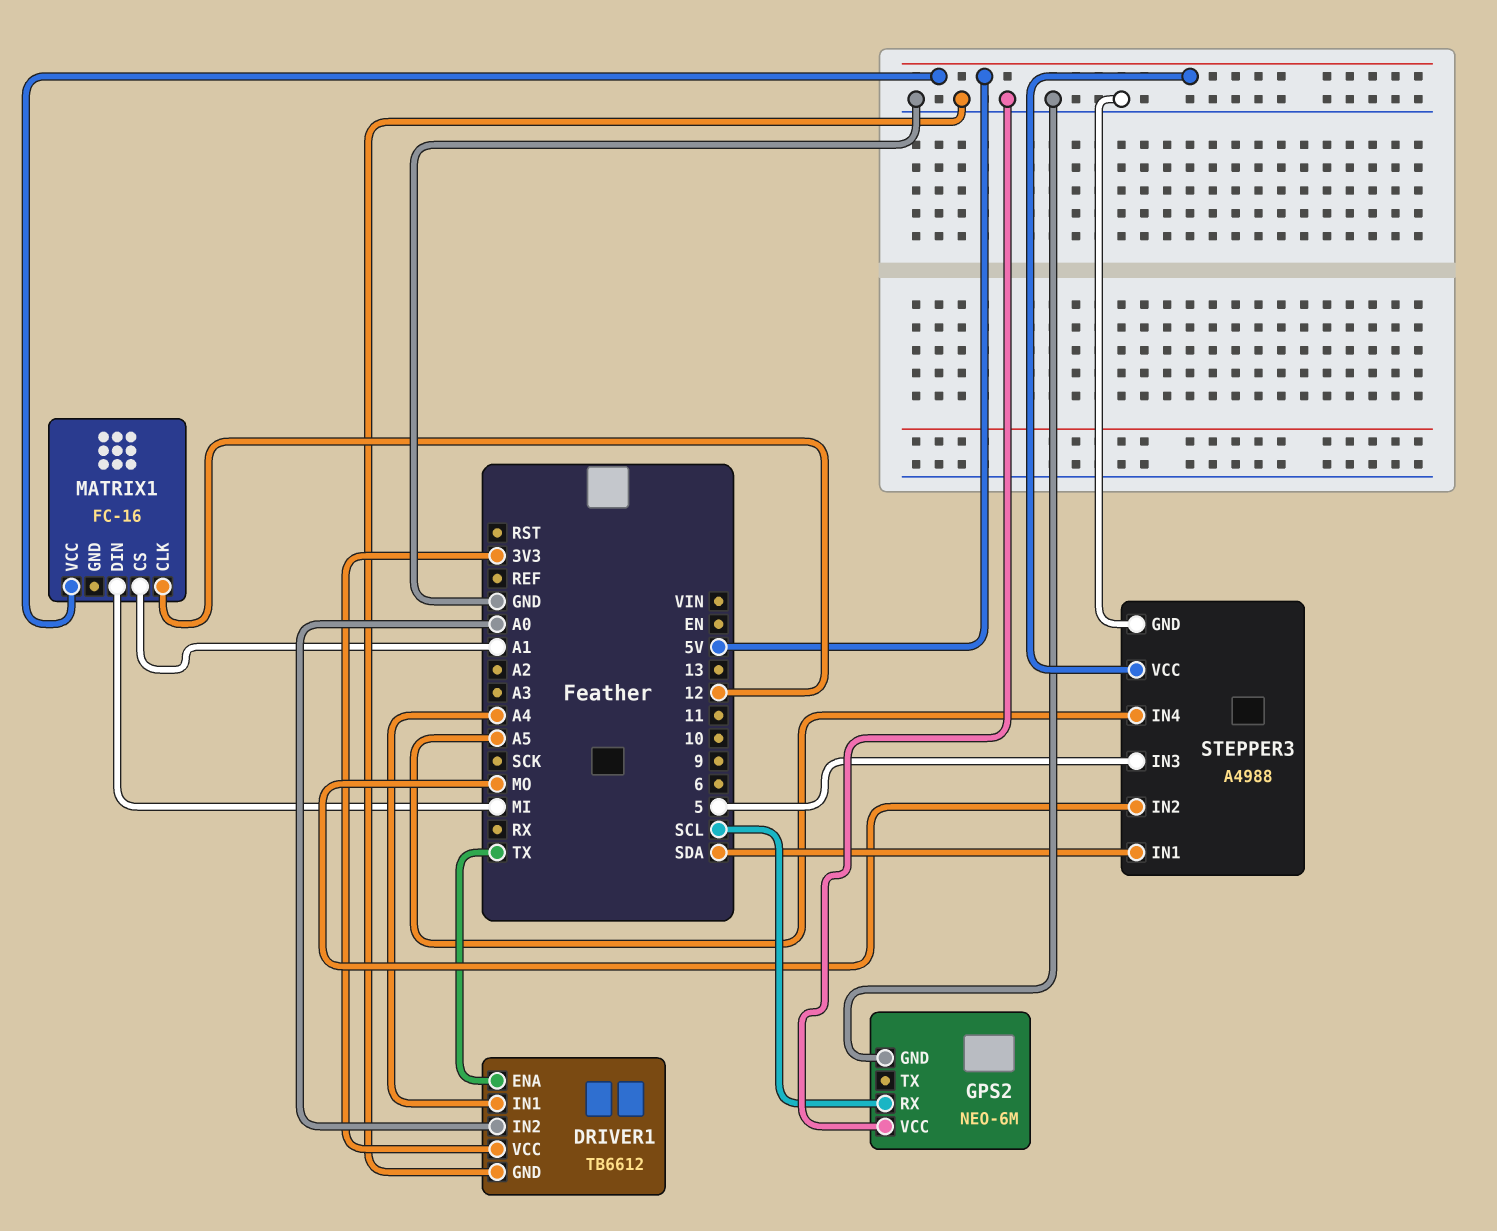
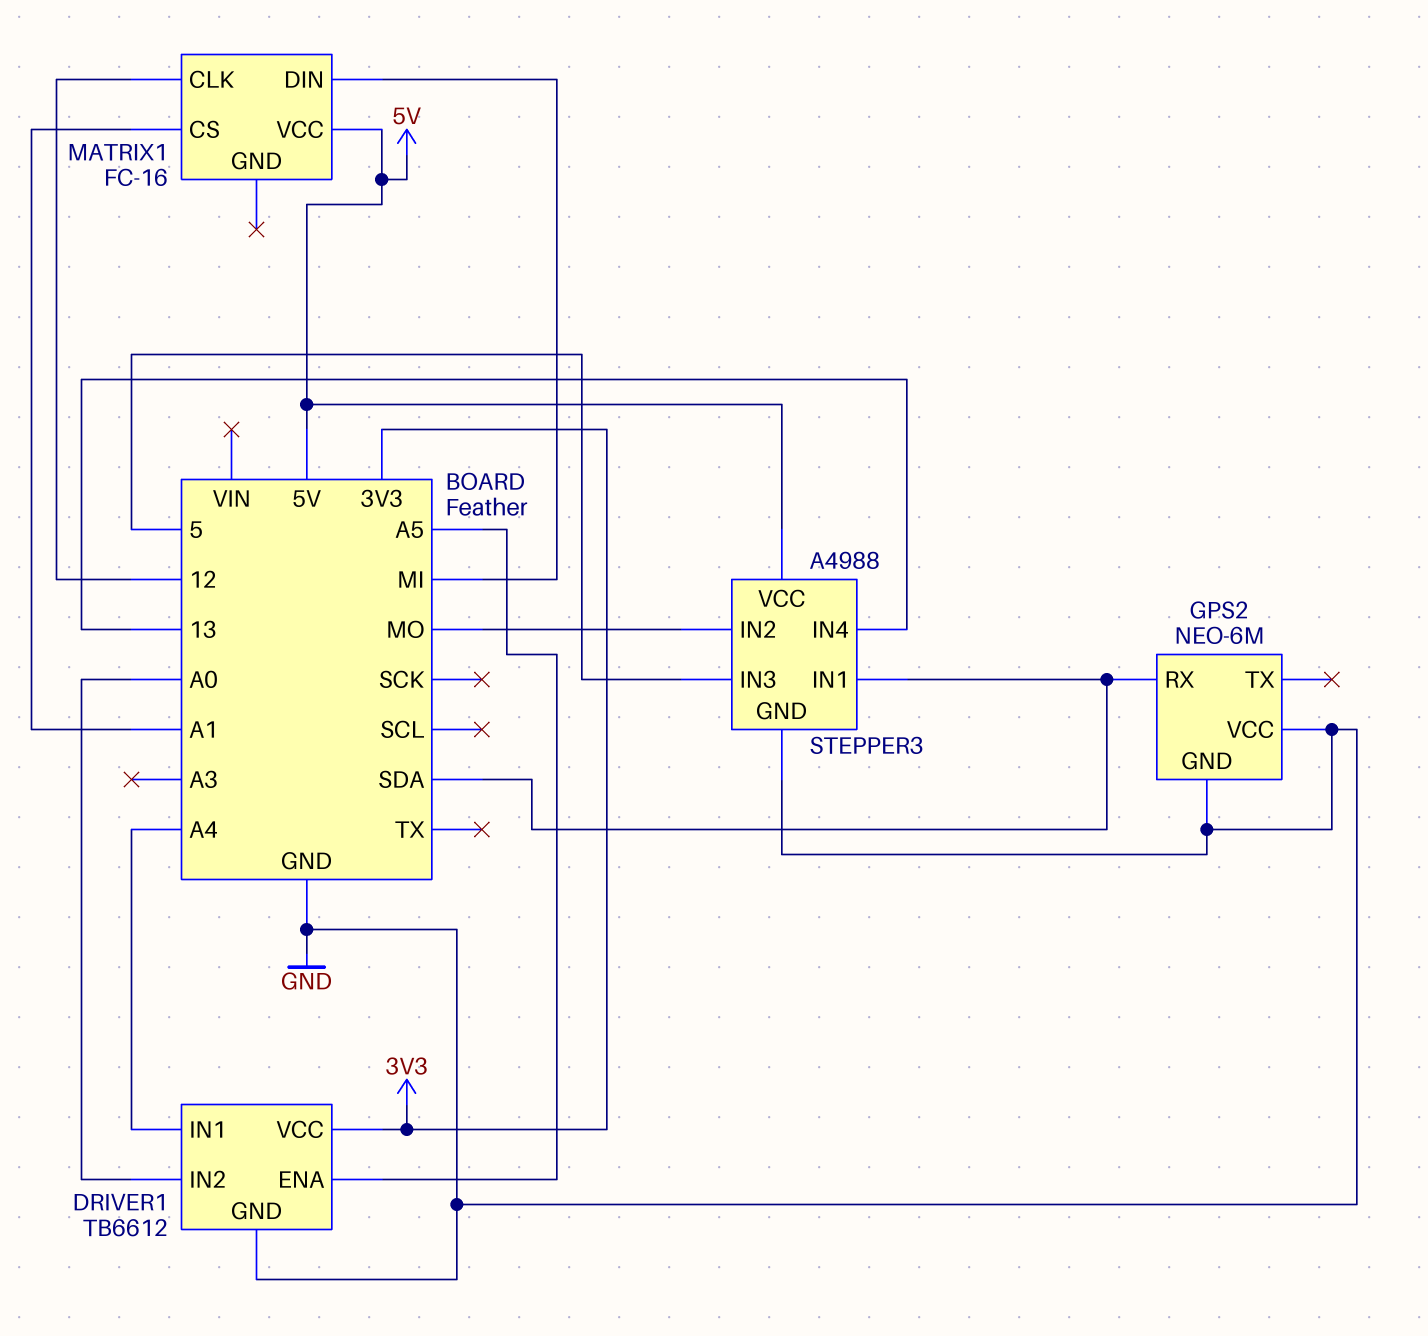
DRIVER1 pin ENA: TX -> A5
GPS2 pin RX: SCL -> SDA
STEPPER3 pin IN4: A5 -> 13

